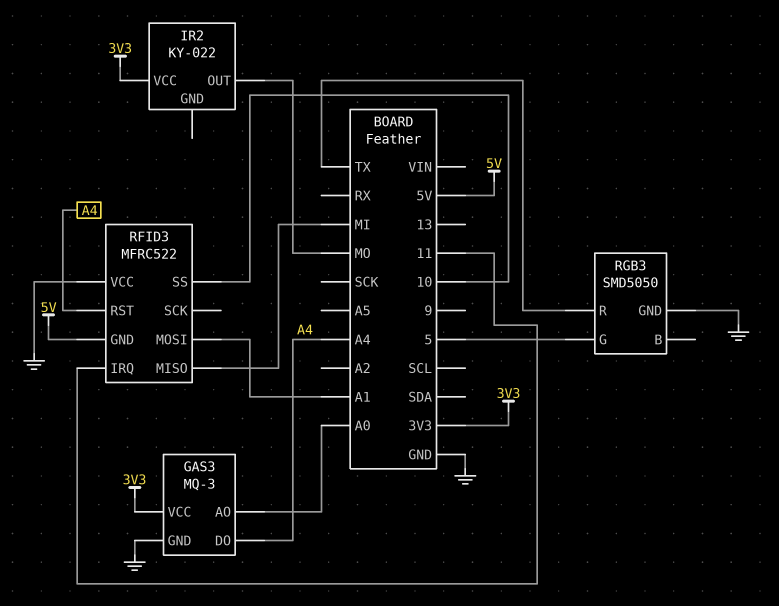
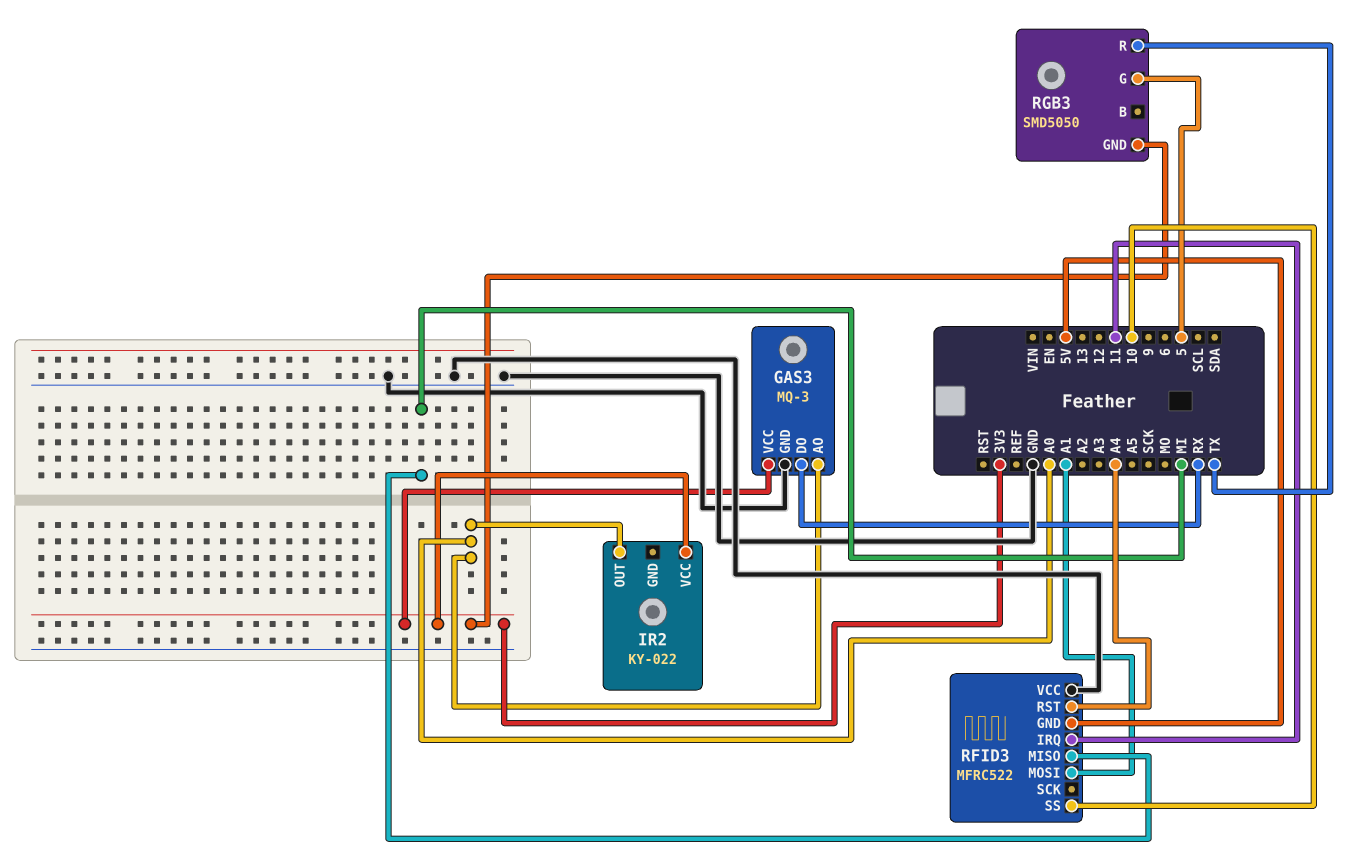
GAS3 pin DO: A4 -> RX
IR2 pin OUT: MO -> A0
RGB3 pin GND: GND -> 3V3

